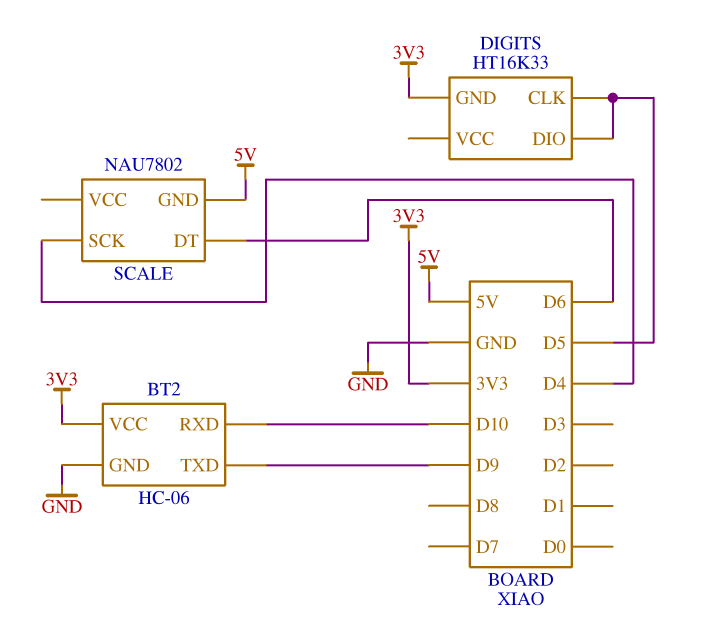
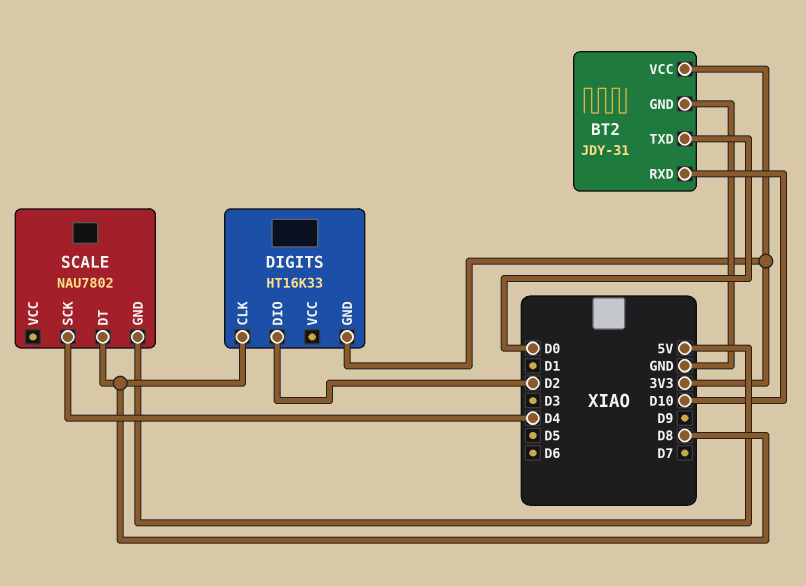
BT2: HC-06 -> JDY-31
BT2 pin TXD: D9 -> D0
DIGITS pin CLK: D5 -> D8
DIGITS pin DIO: D5 -> D2
SCALE pin DT: D6 -> D8

